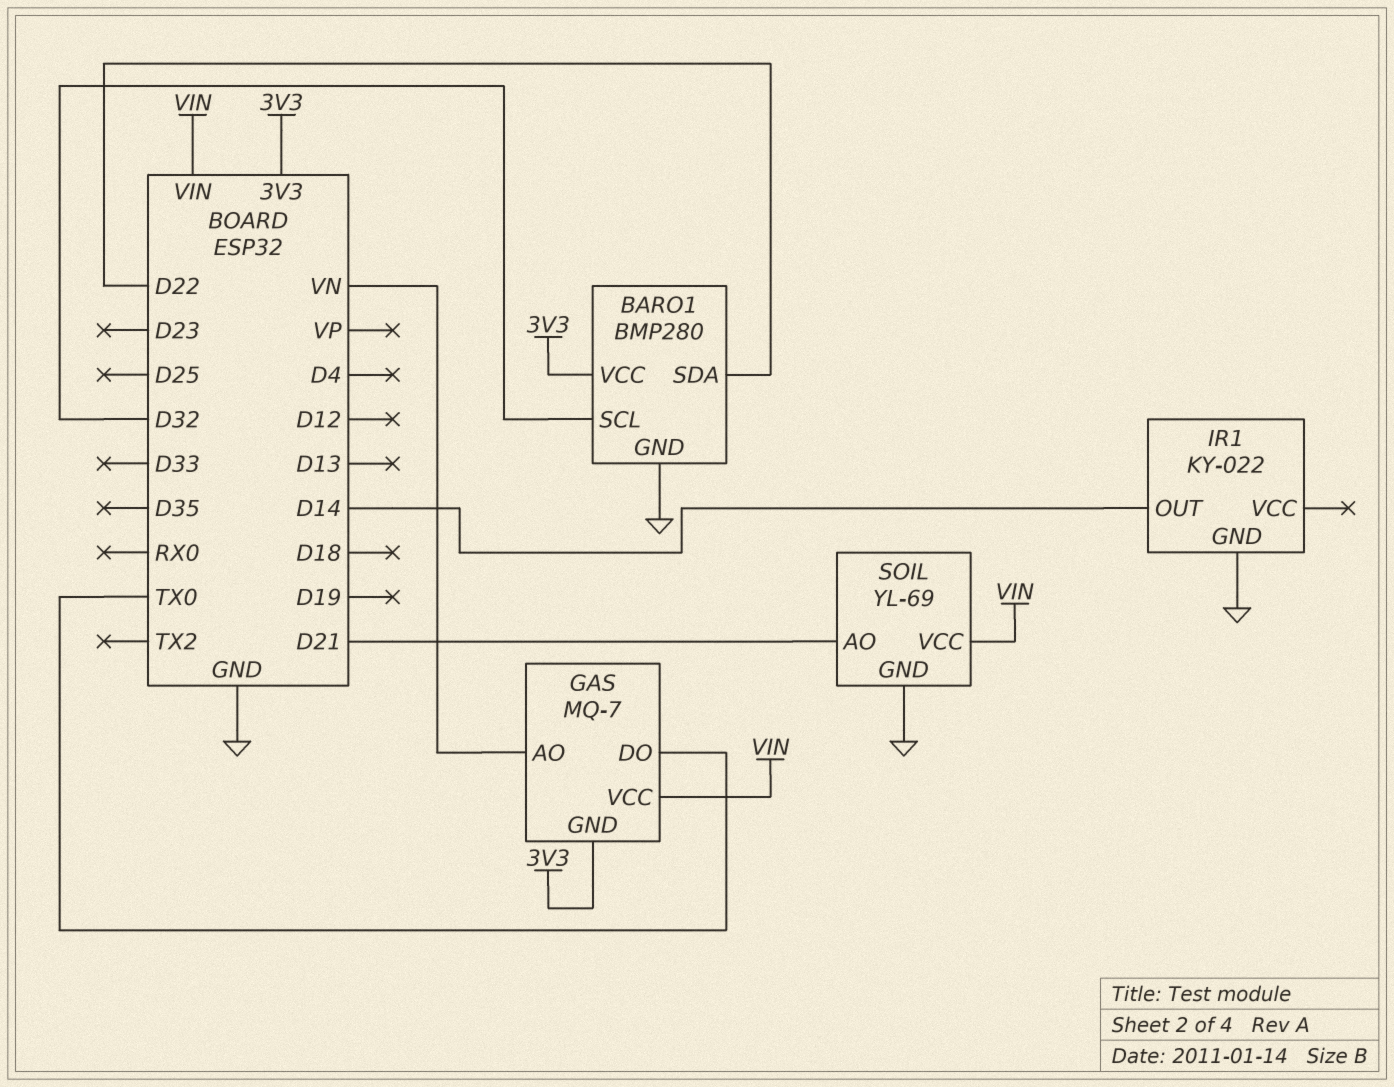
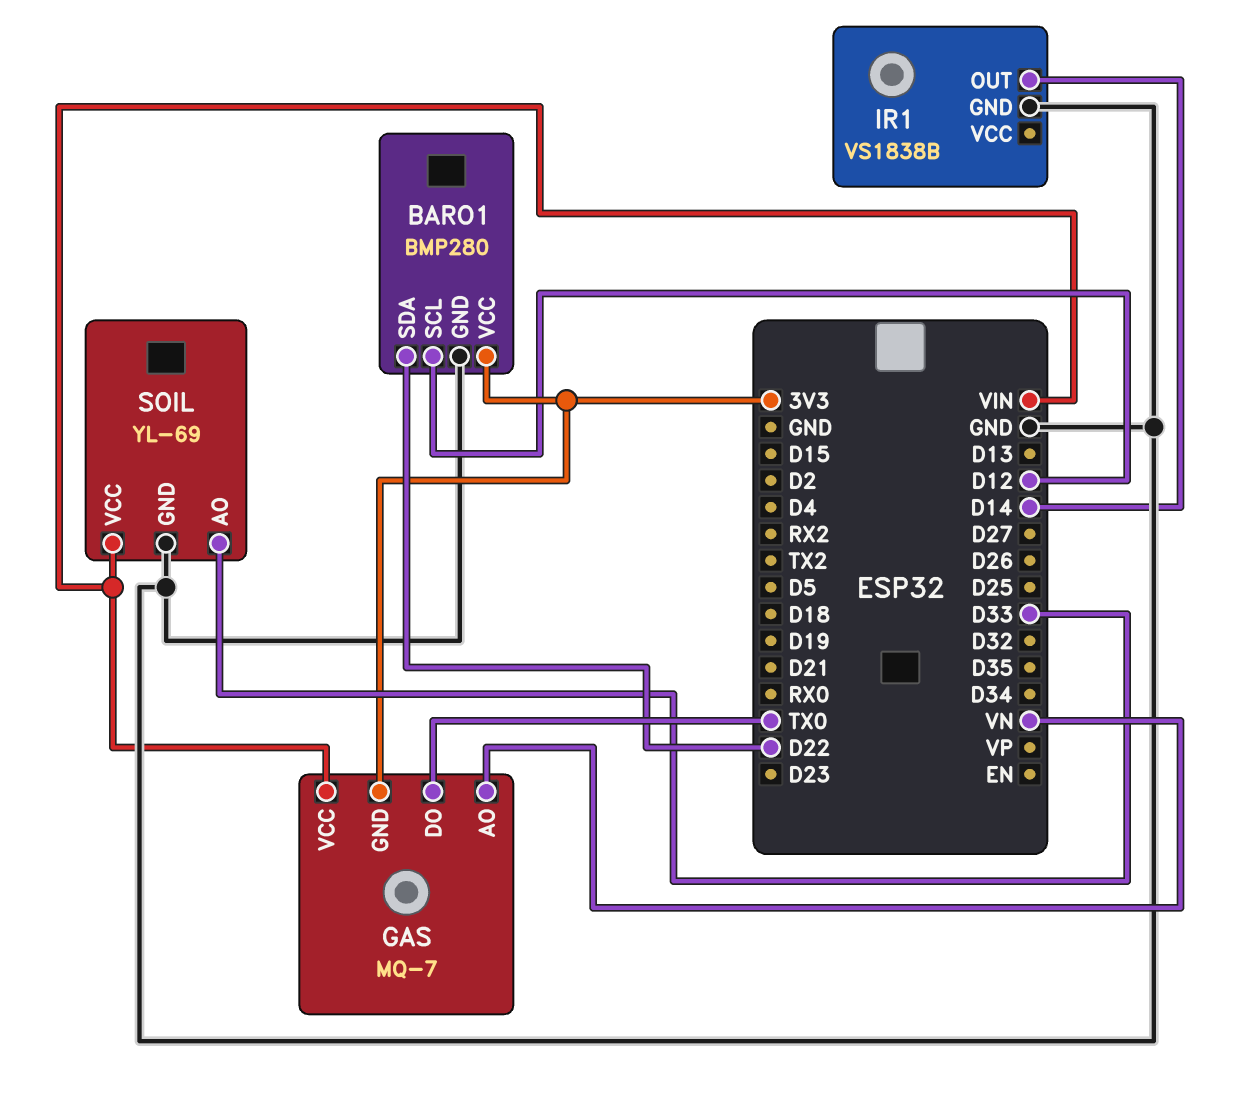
BARO1 pin SCL: D32 -> D12
IR1: KY-022 -> VS1838B
SOIL pin AO: D21 -> D33

